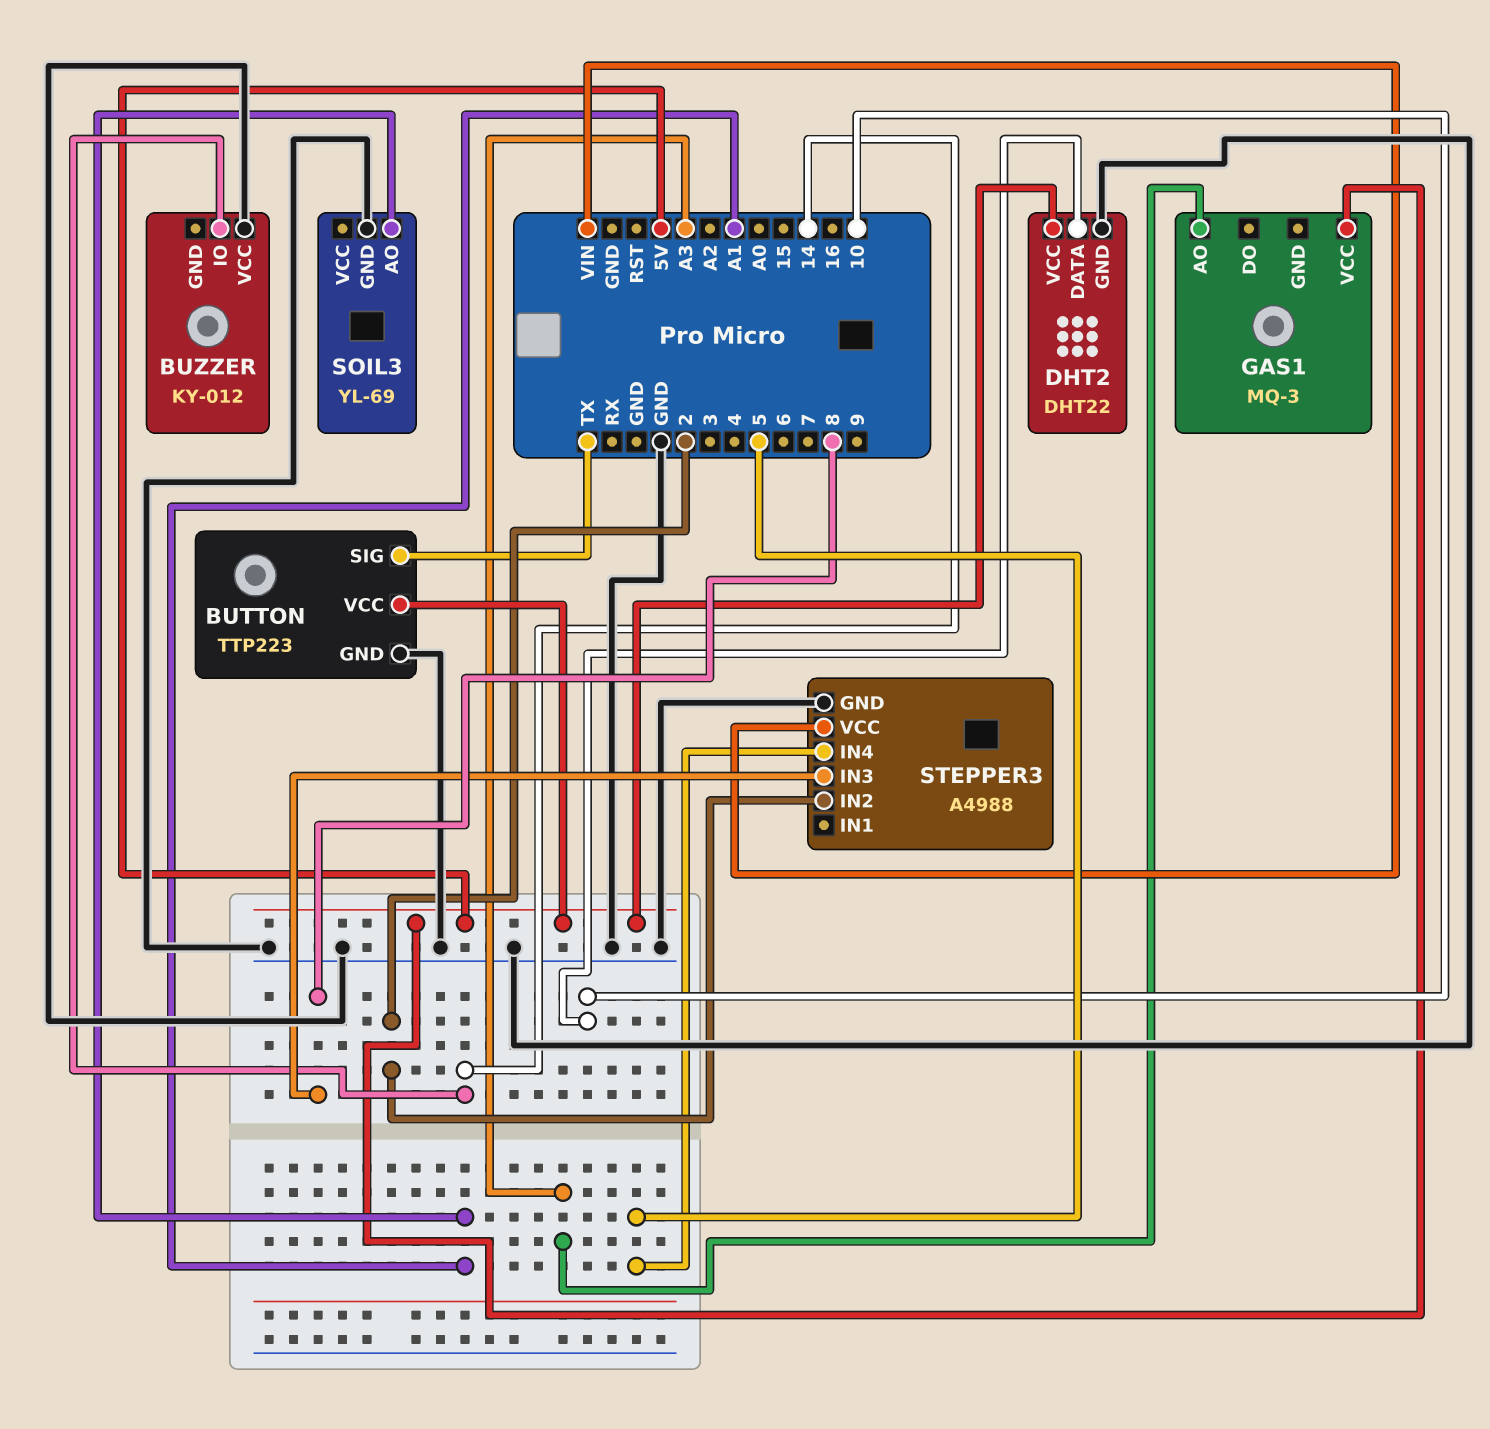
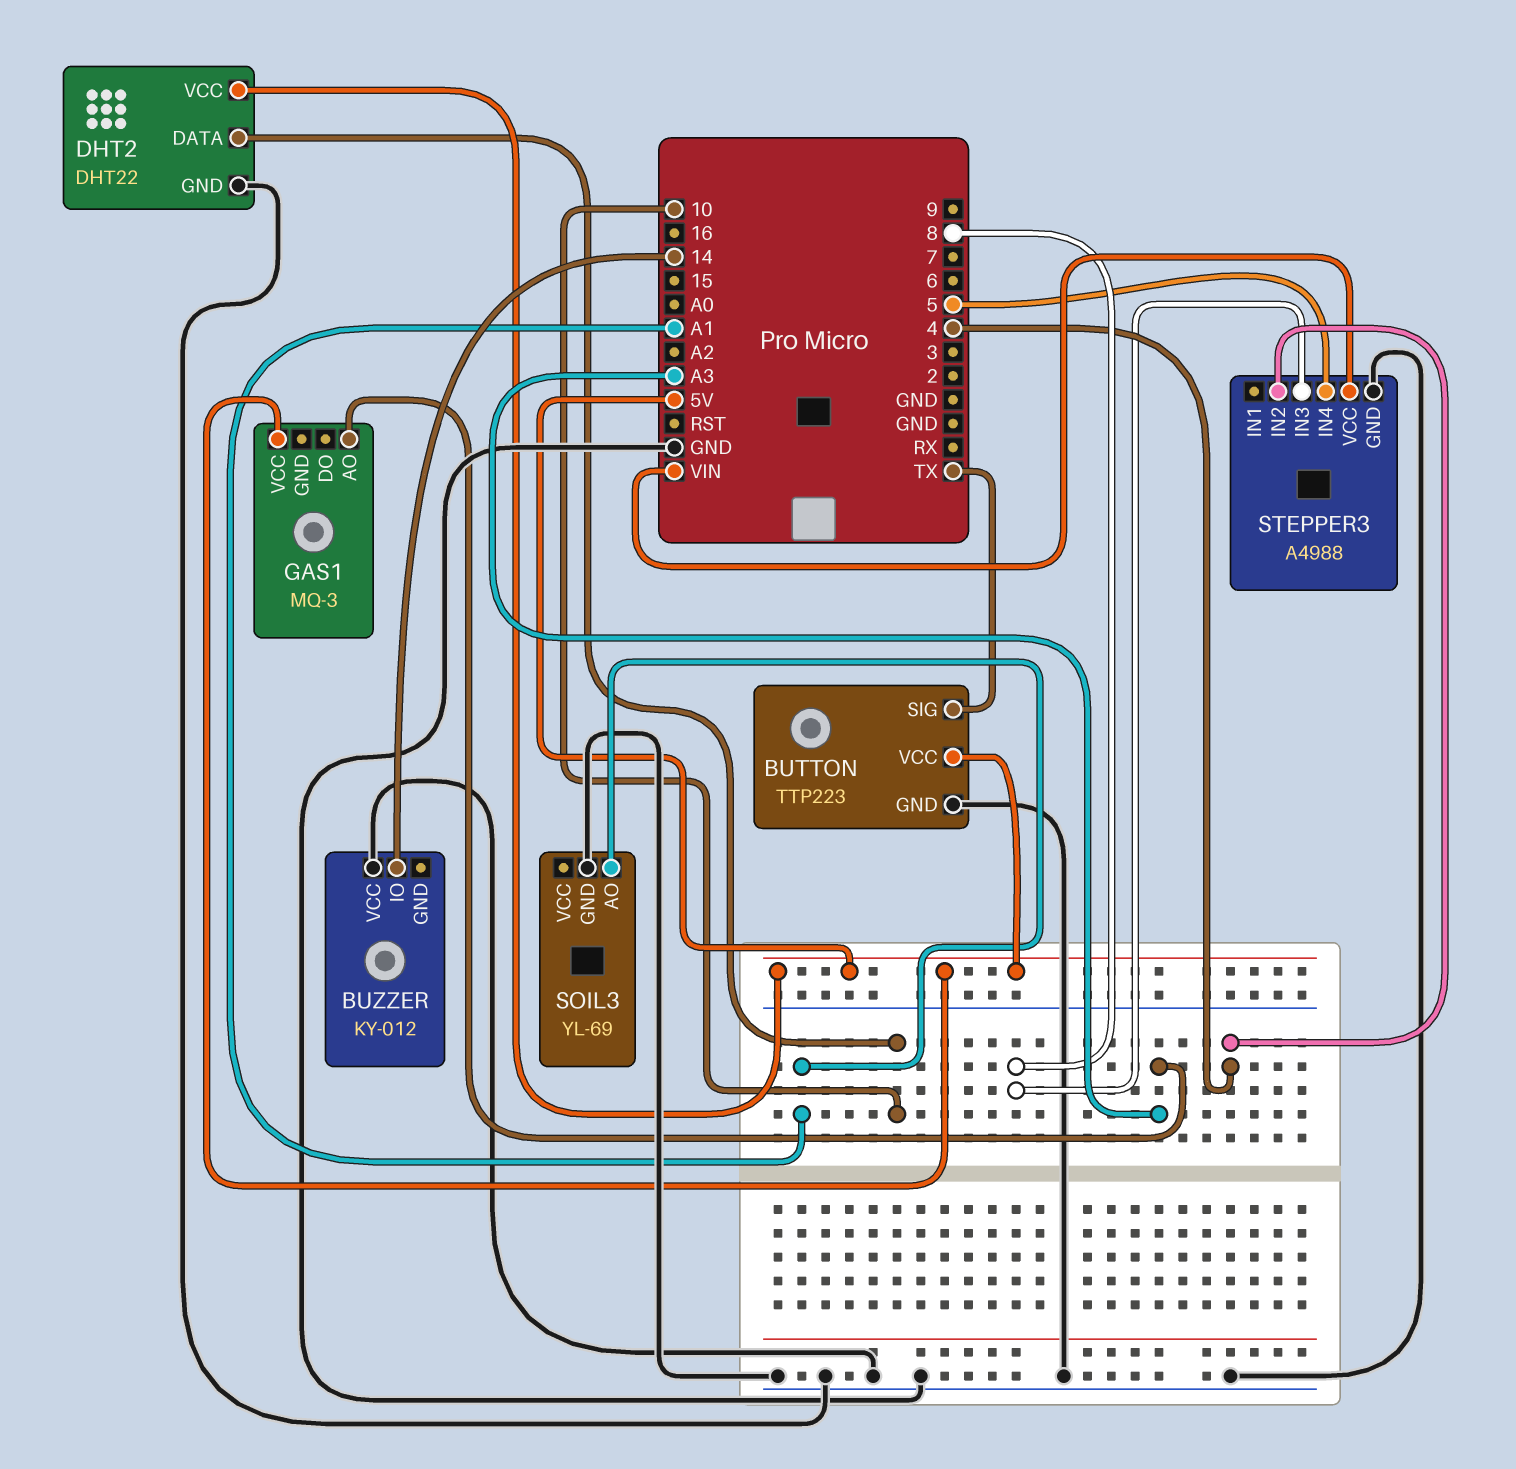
STEPPER3 pin IN2: 2 -> 4

